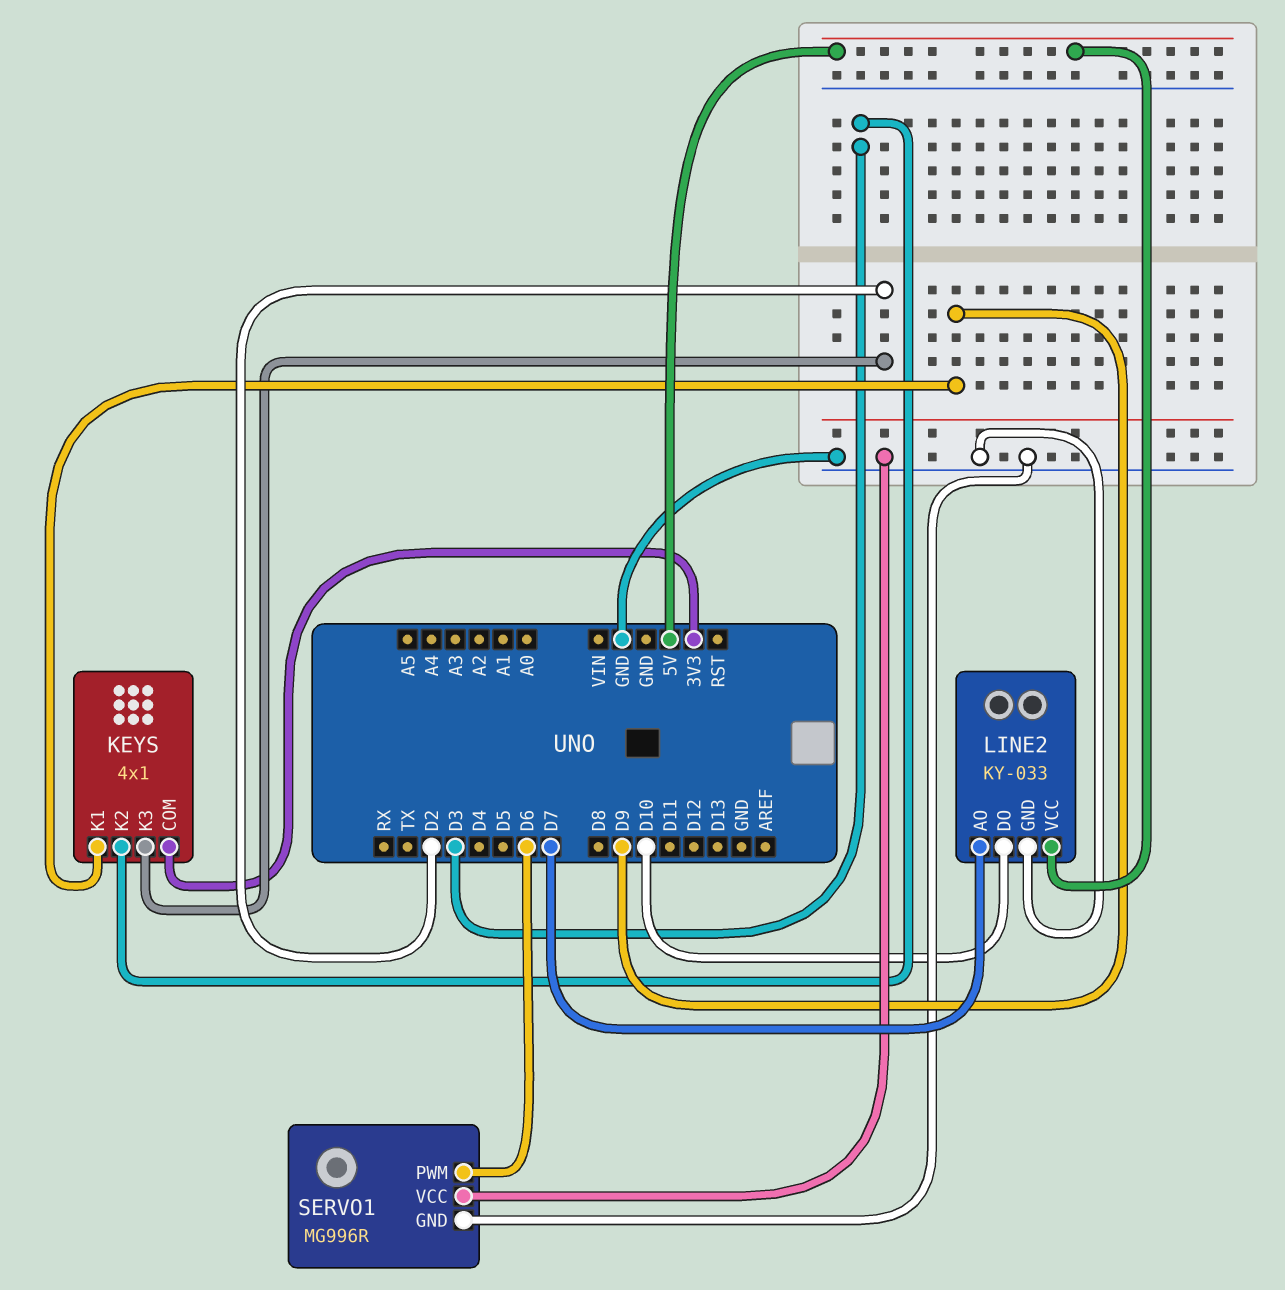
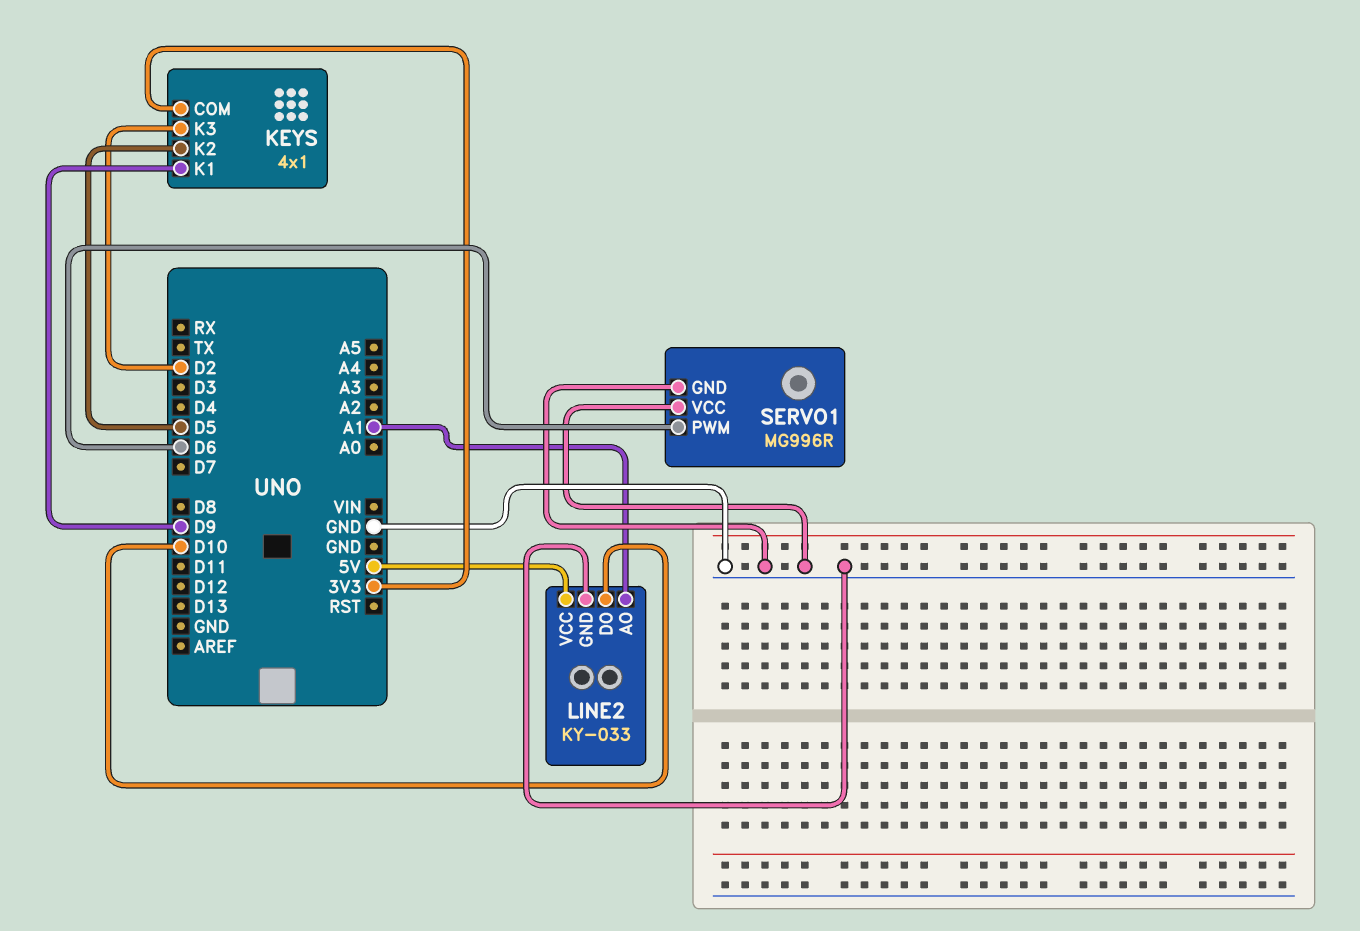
KEYS pin K2: D3 -> D5
LINE2 pin AO: D7 -> A1

